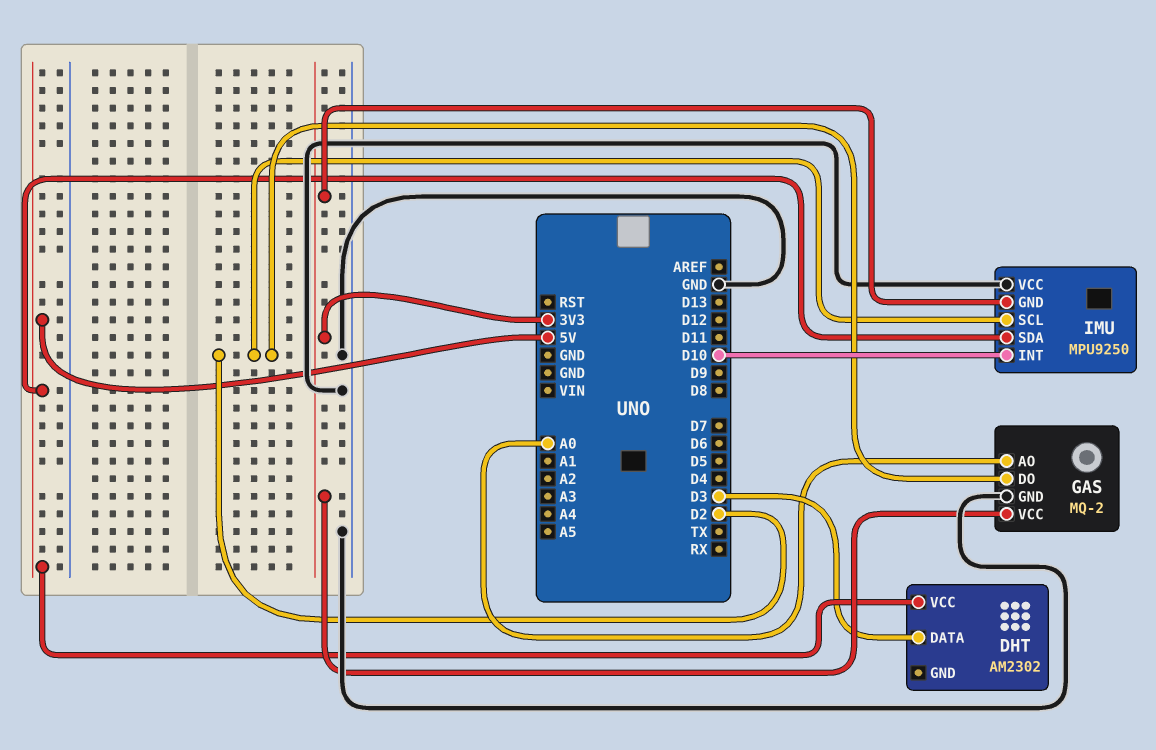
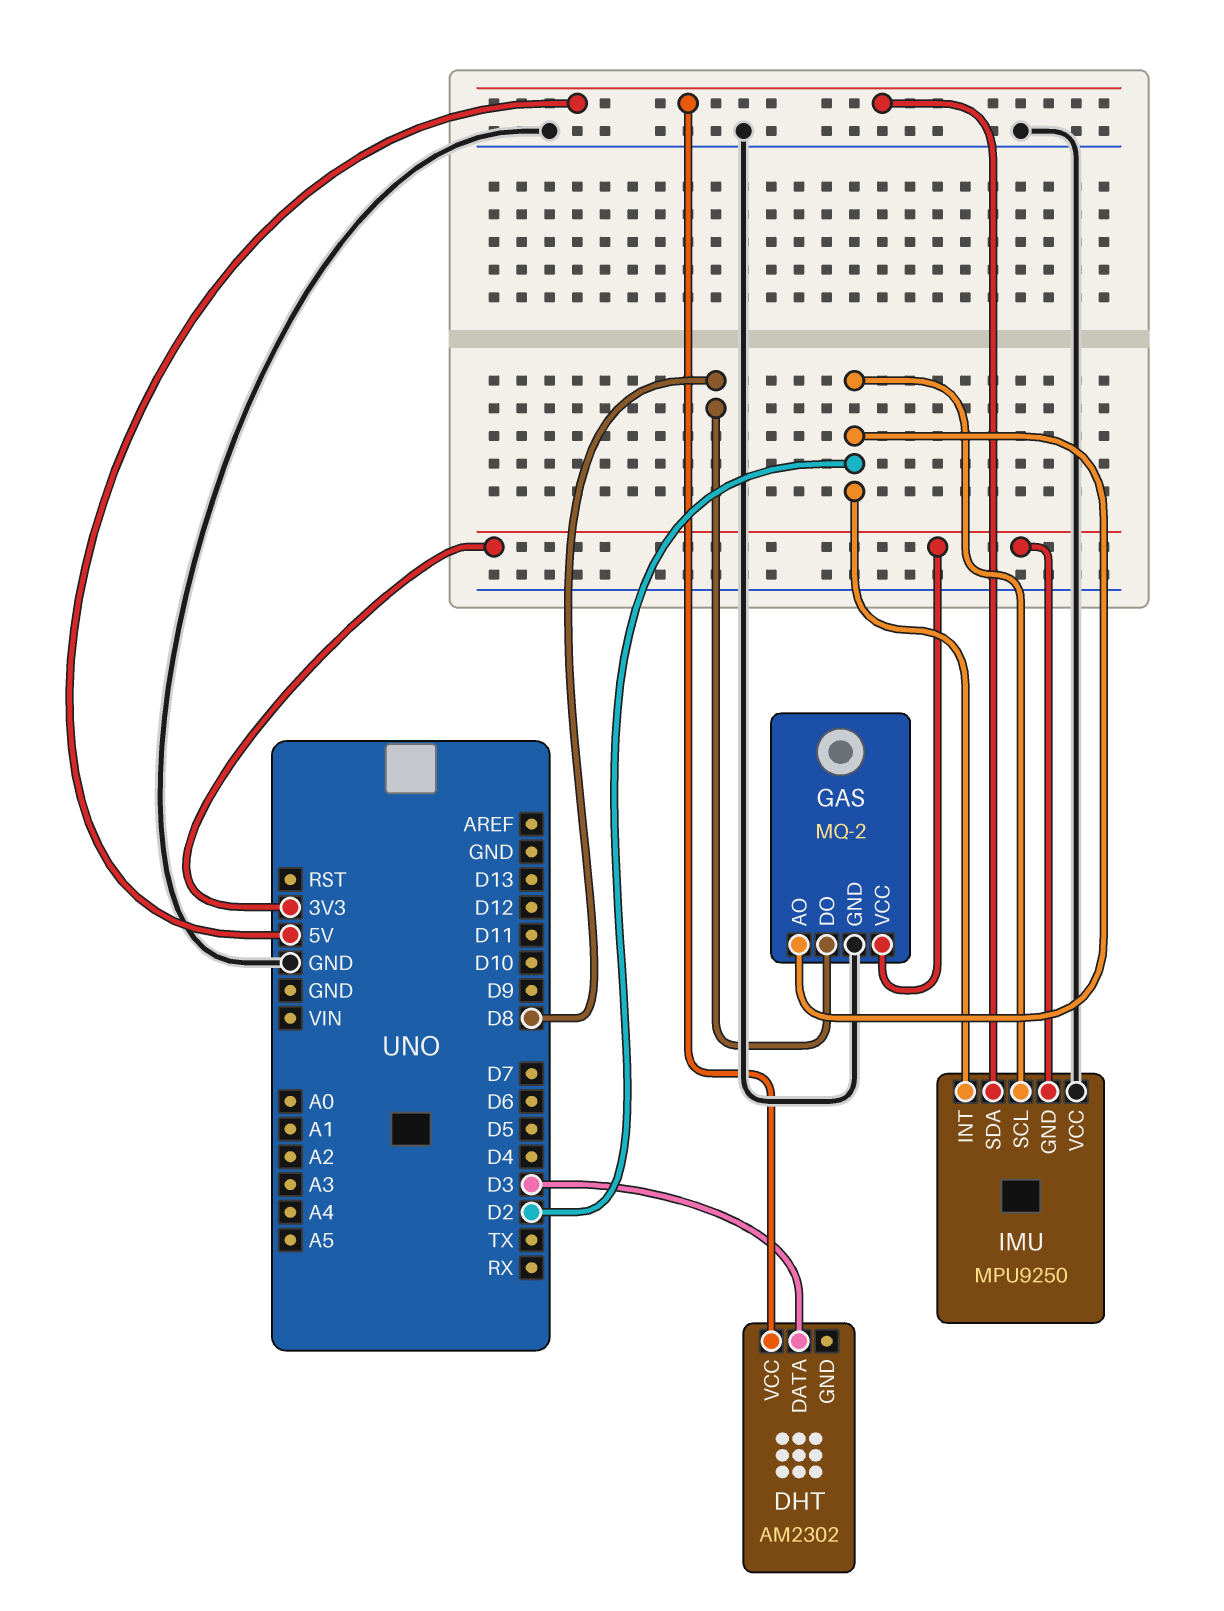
GAS pin AO: A0 -> D2
GAS pin DO: D2 -> D8
IMU pin INT: D10 -> D2

